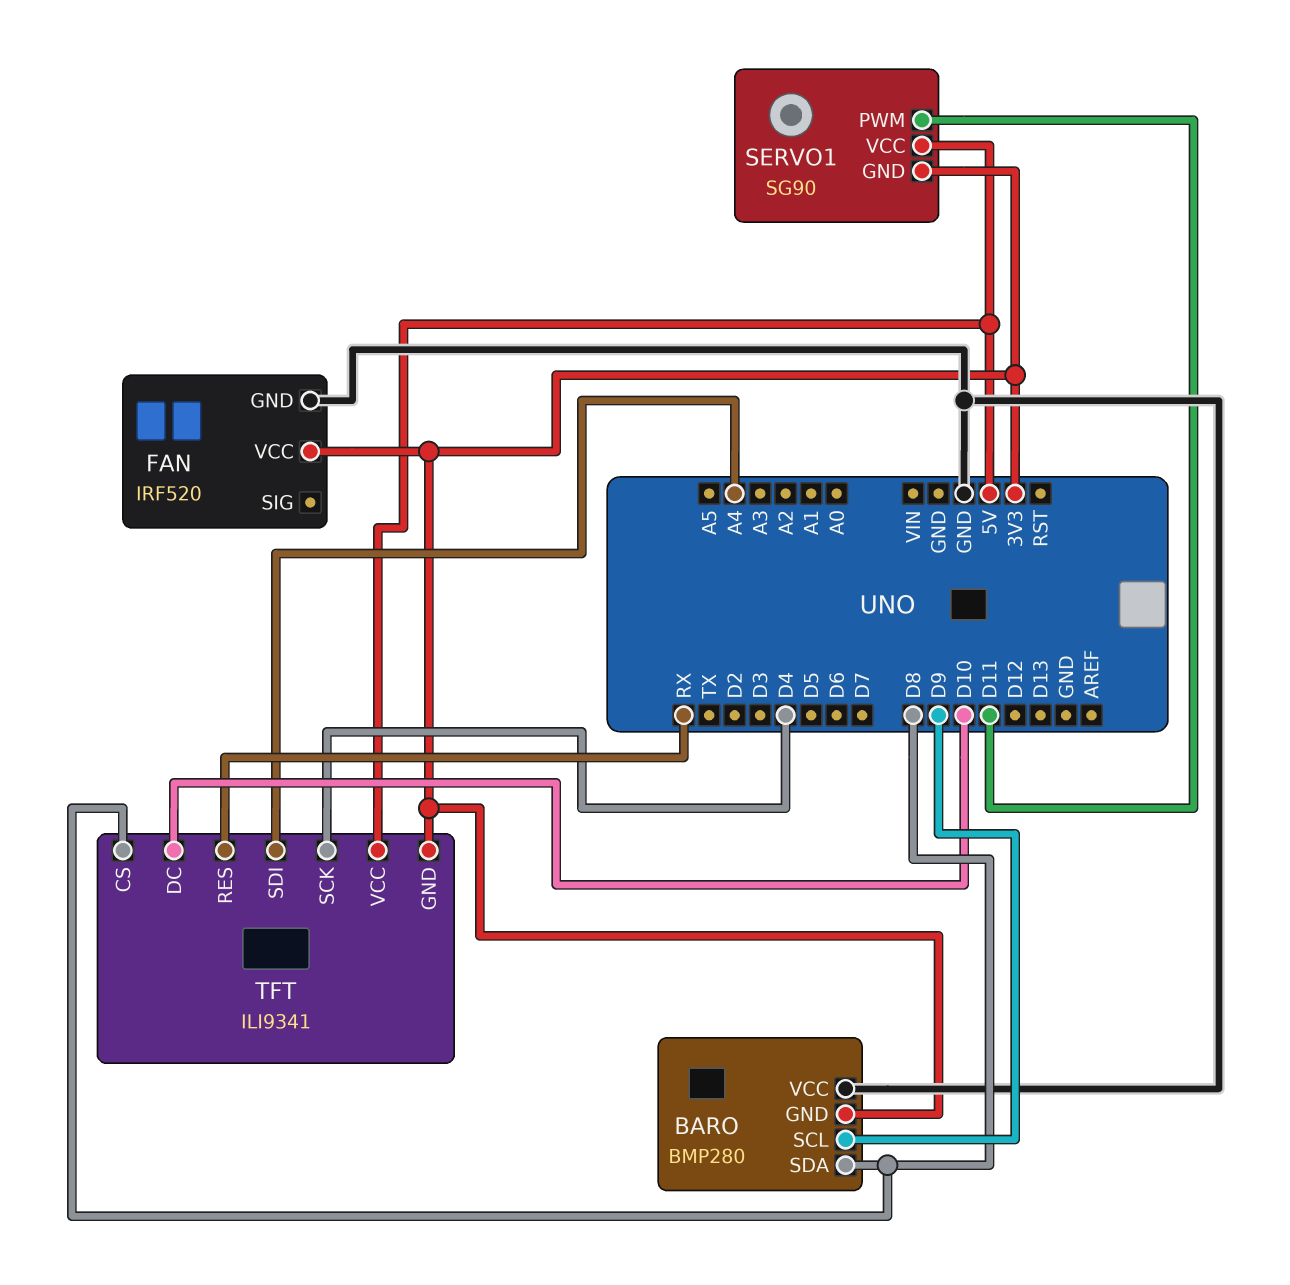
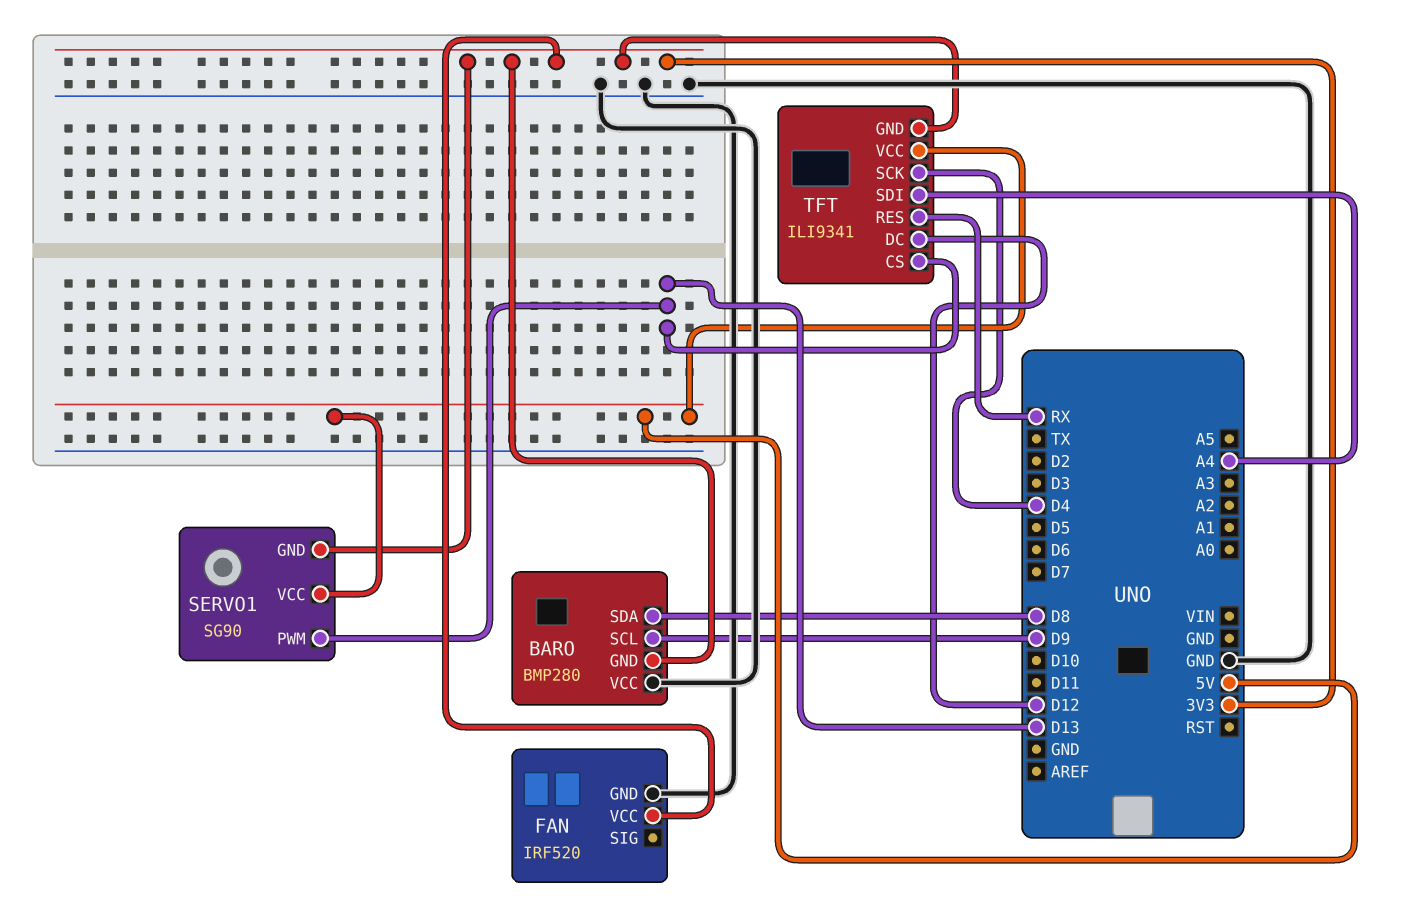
SERVO1 pin PWM: D11 -> D13
TFT pin CS: D8 -> D13
TFT pin DC: D10 -> D12

